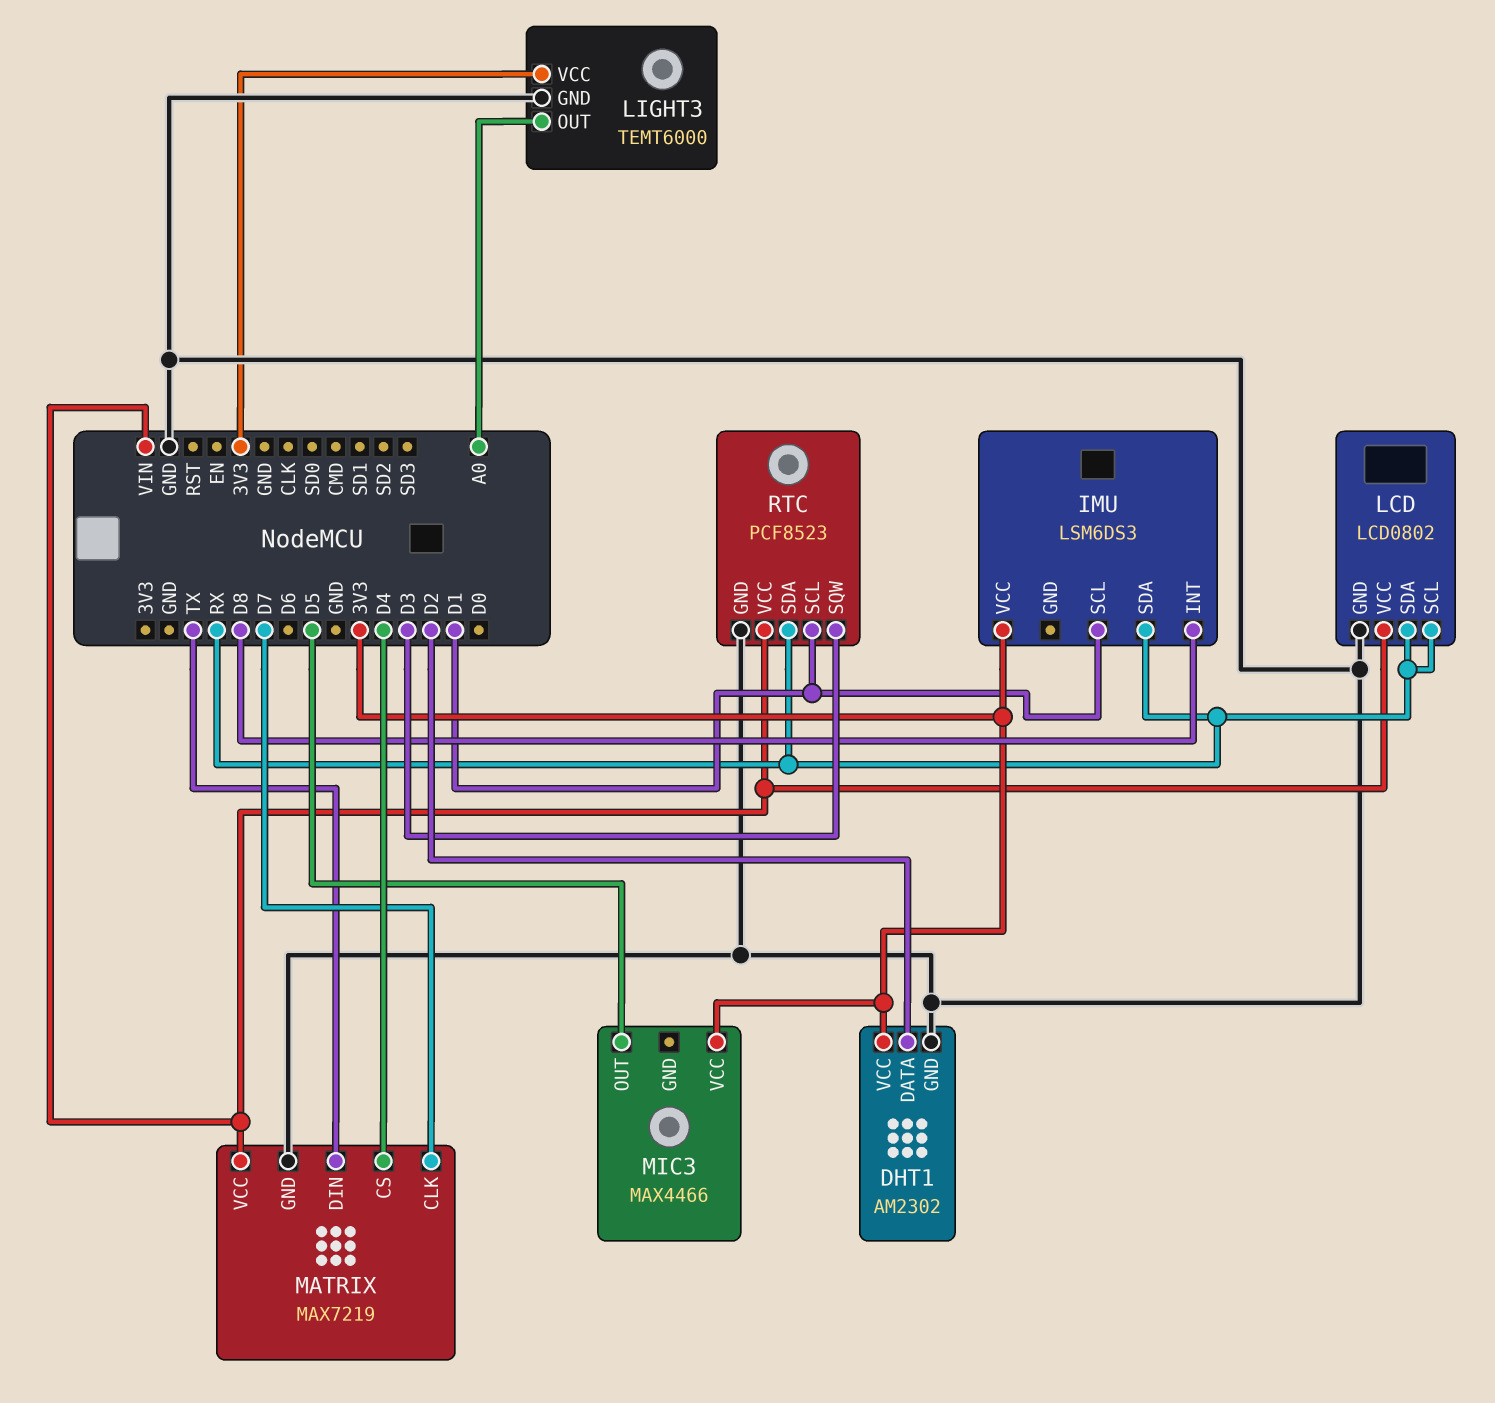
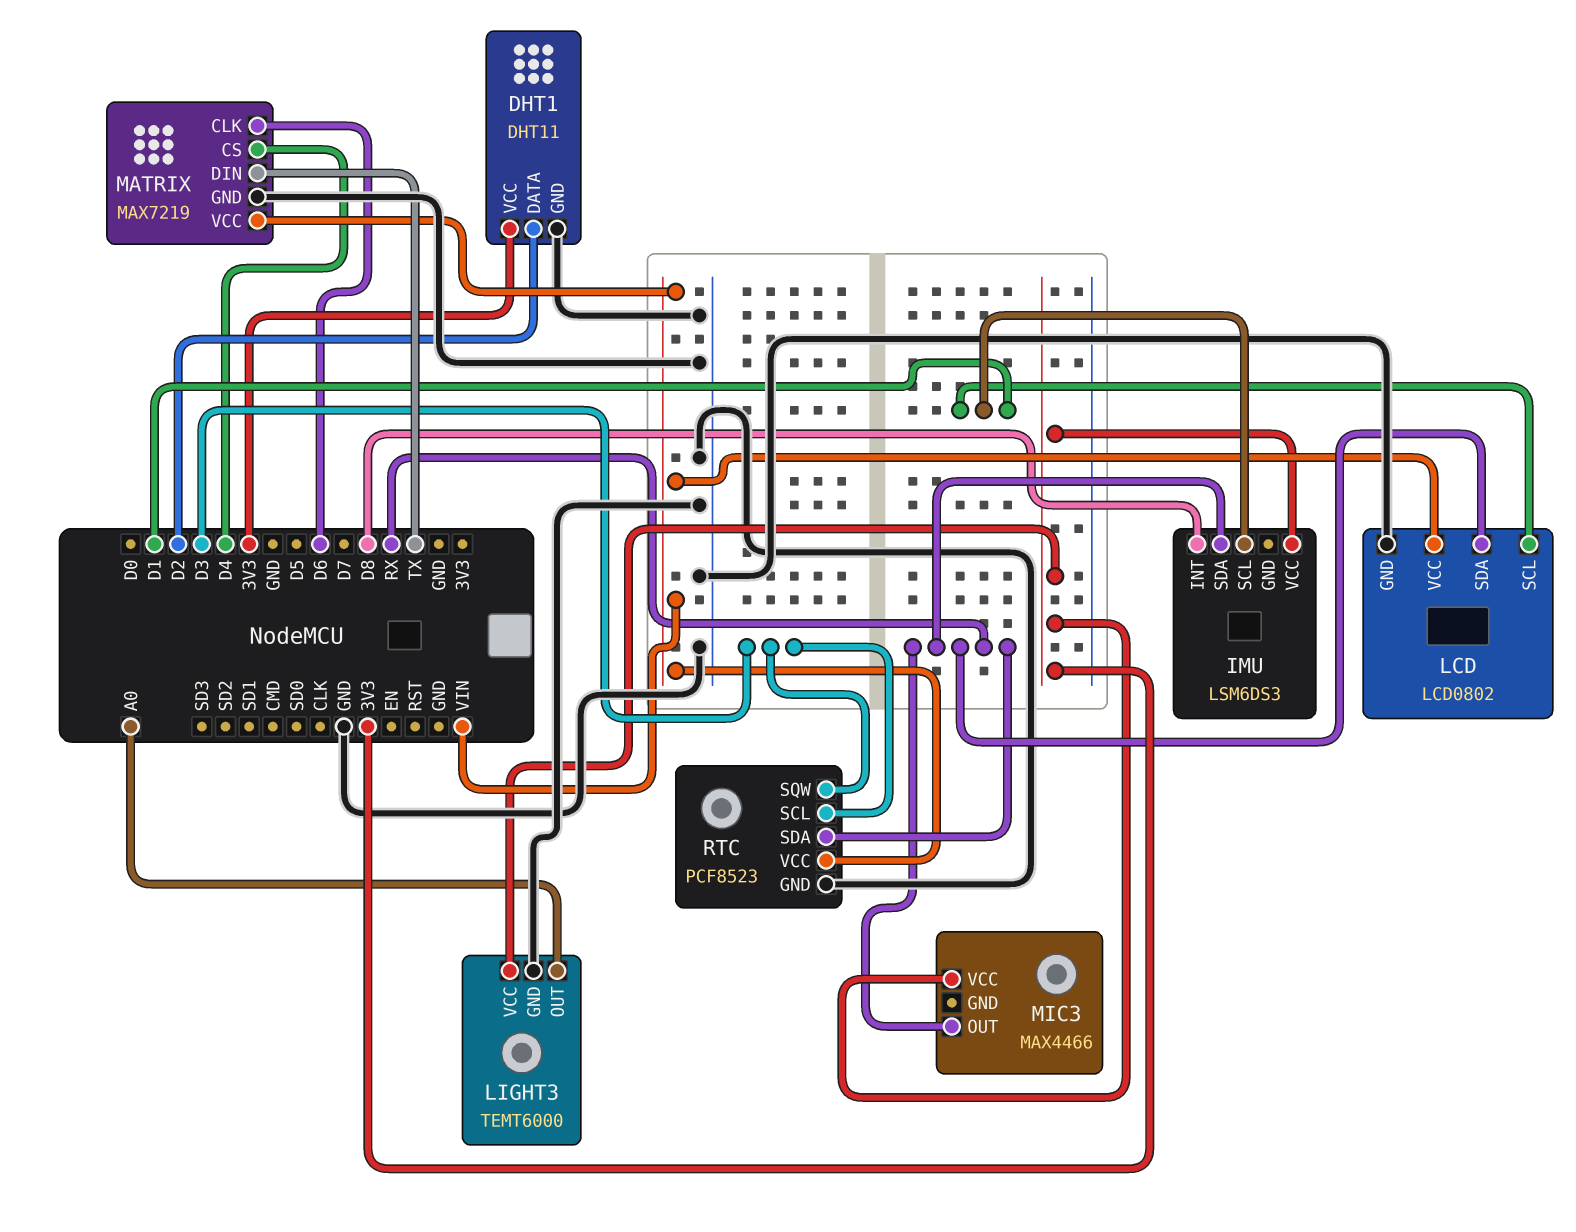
DHT1: AM2302 -> DHT11
LCD pin SCL: RX -> D1
MATRIX pin CLK: D7 -> D6
MIC3 pin OUT: D5 -> RX
RTC pin SCL: D1 -> D3

